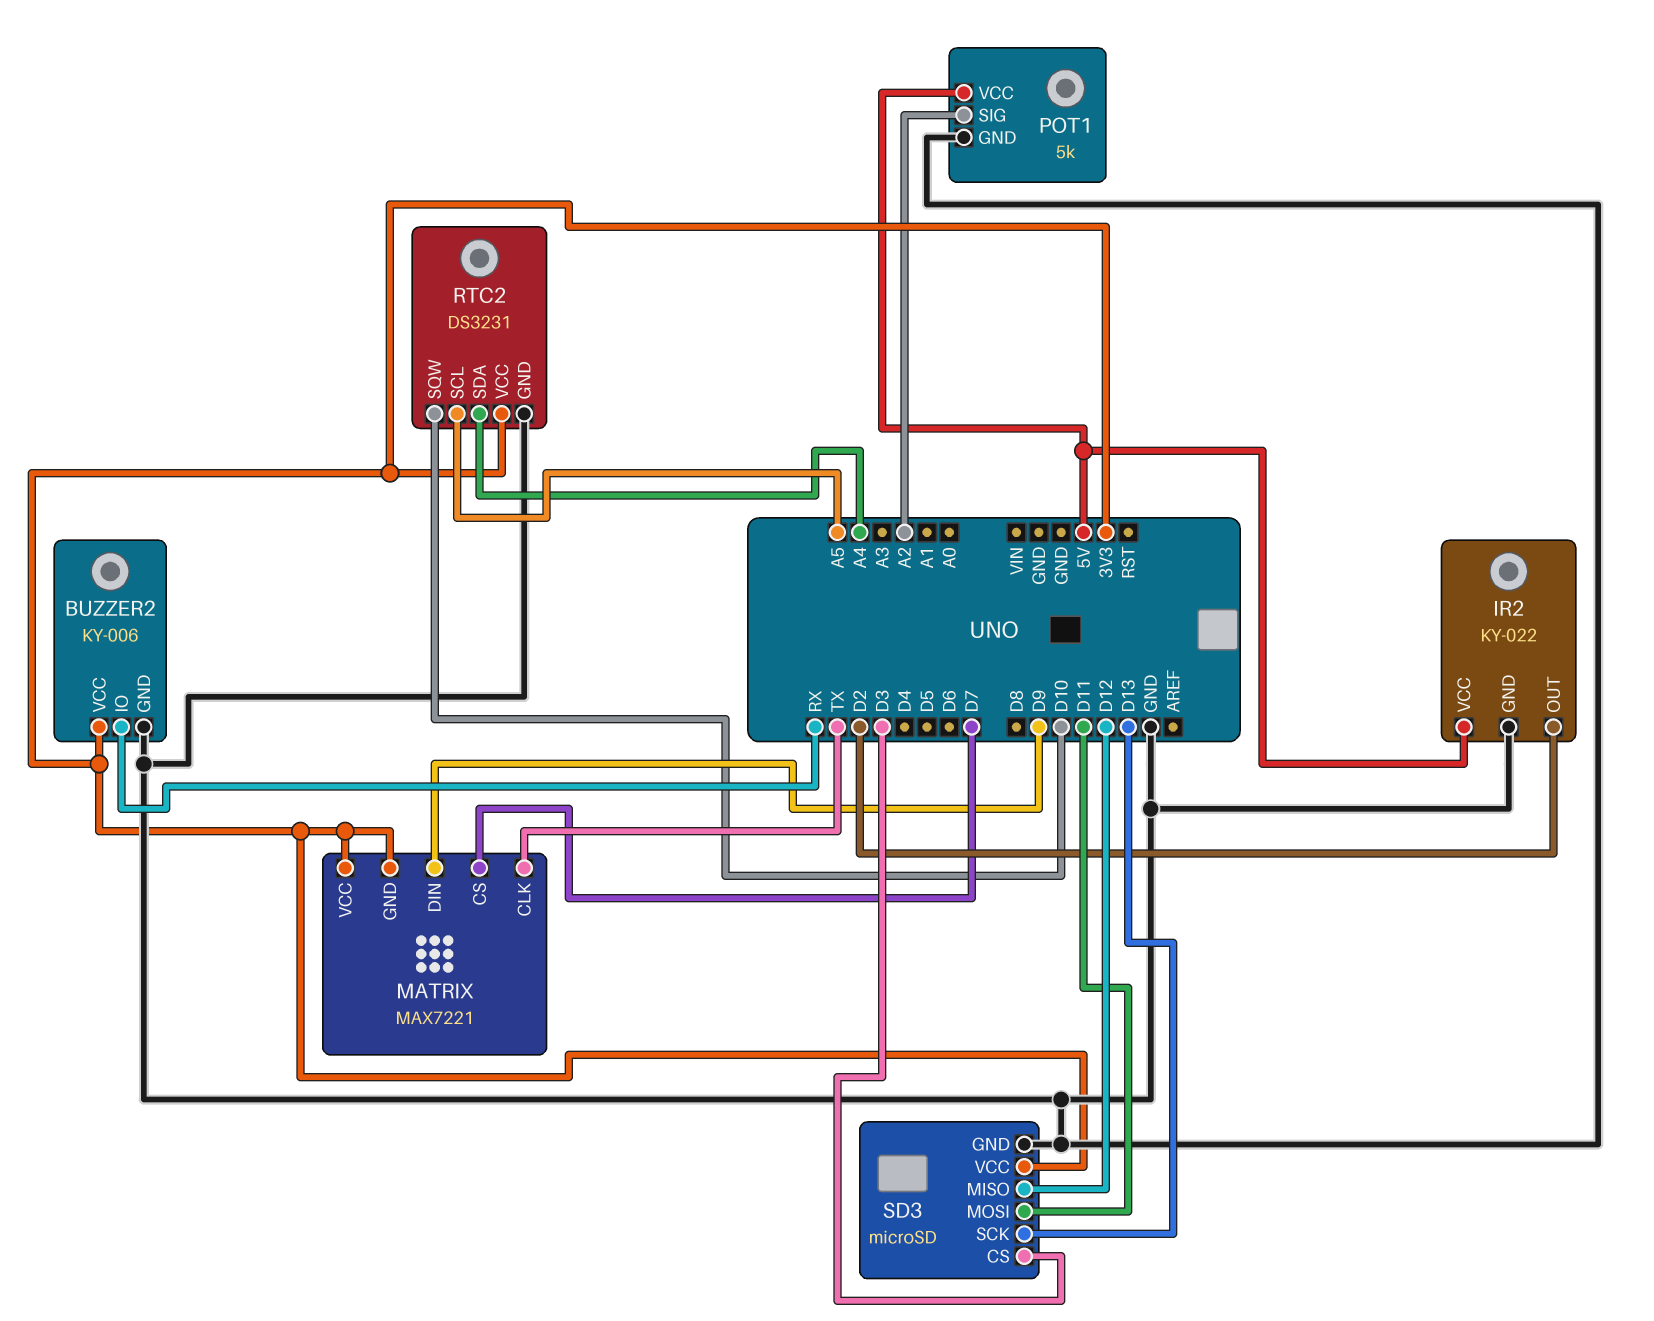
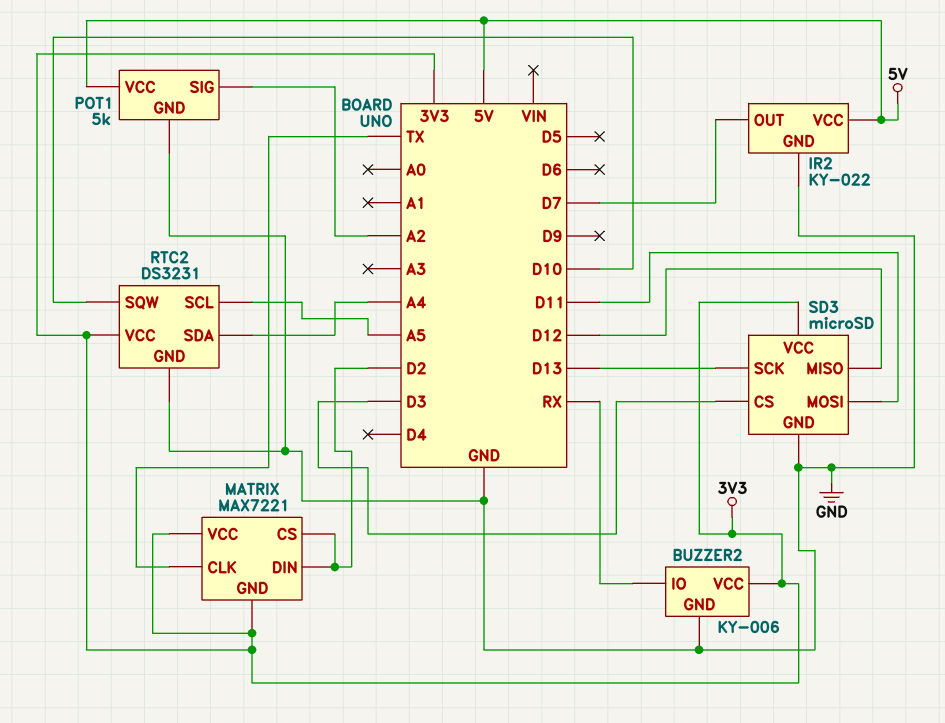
IR2 pin OUT: D2 -> D7
MATRIX pin CS: D7 -> D2
MATRIX pin DIN: D9 -> D2

